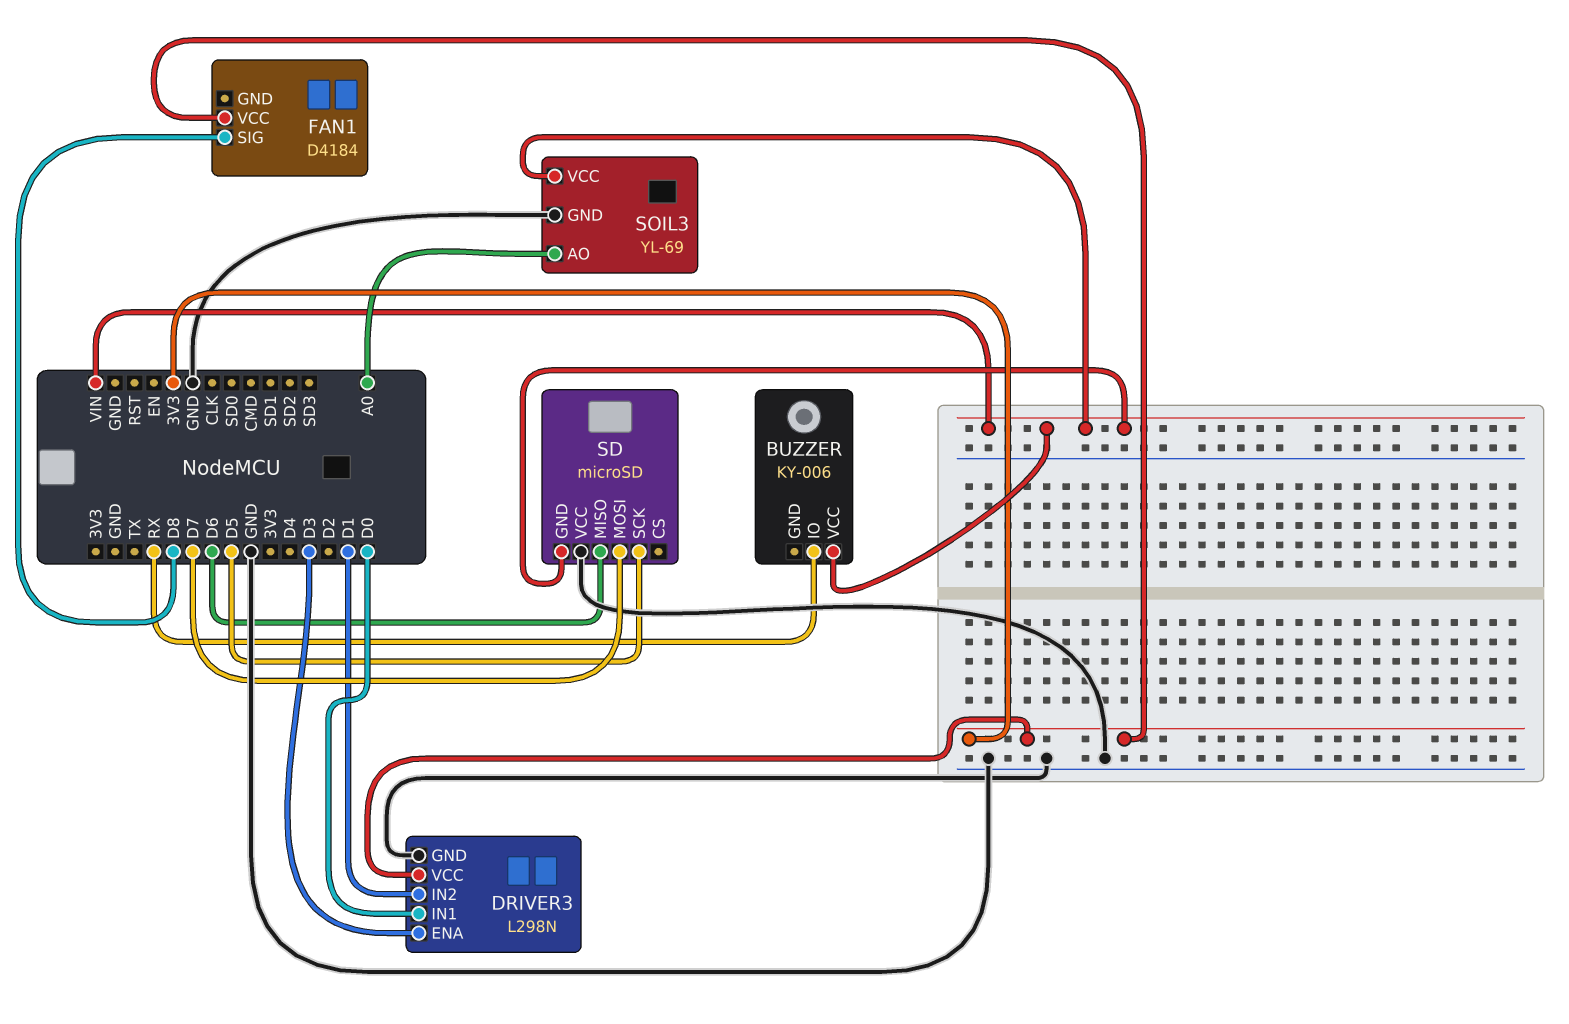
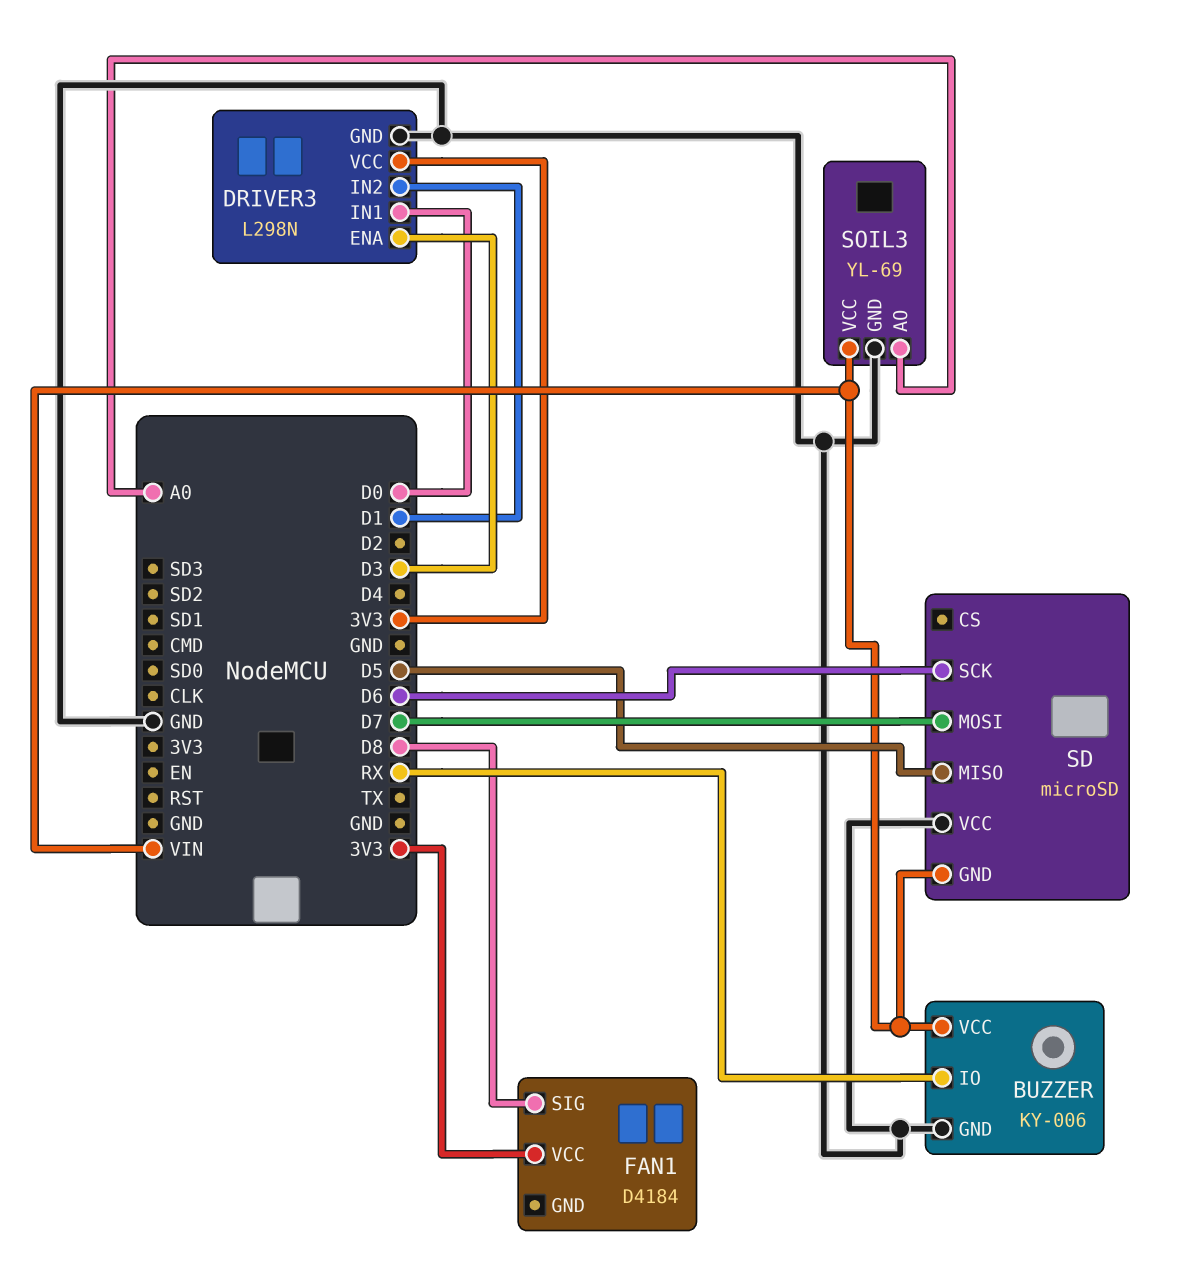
BUZZER pin GND: none -> GND
SD pin MISO: D6 -> D5
SD pin SCK: D5 -> D6

